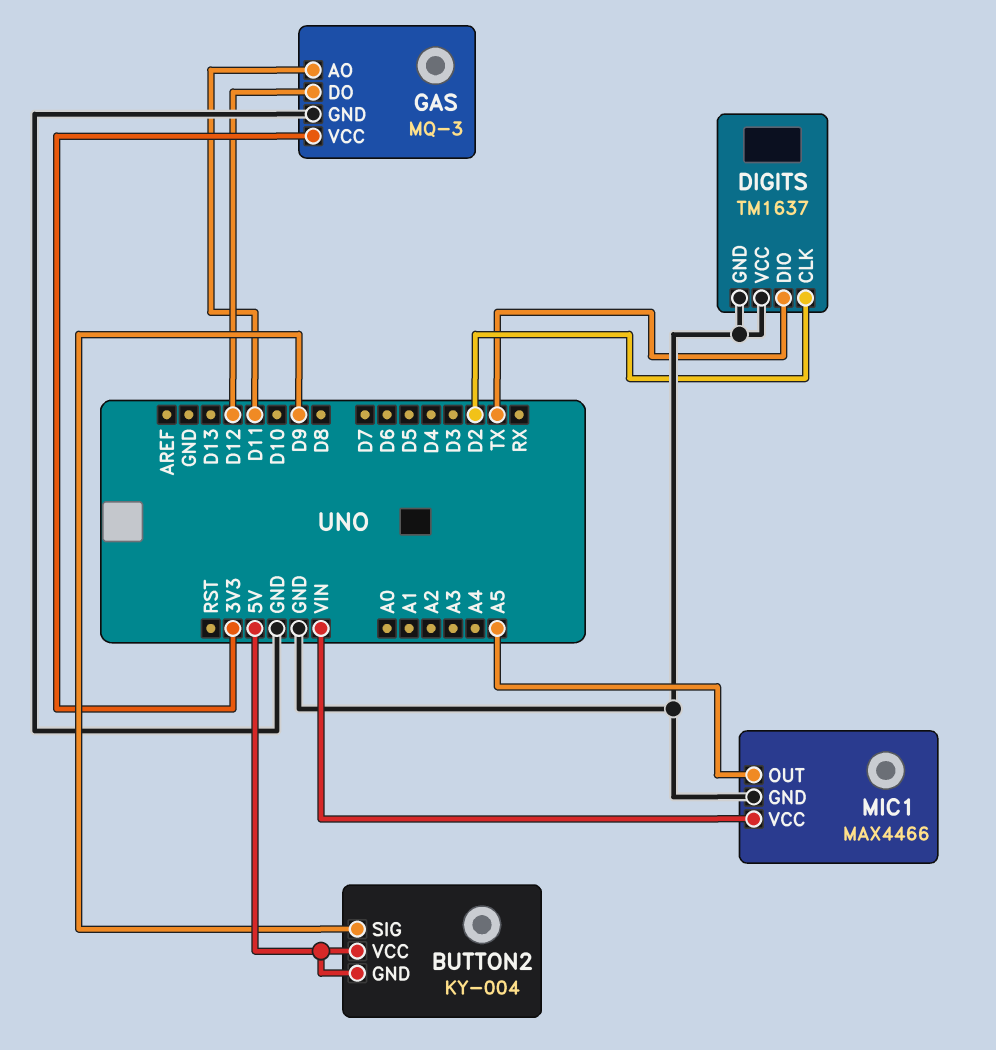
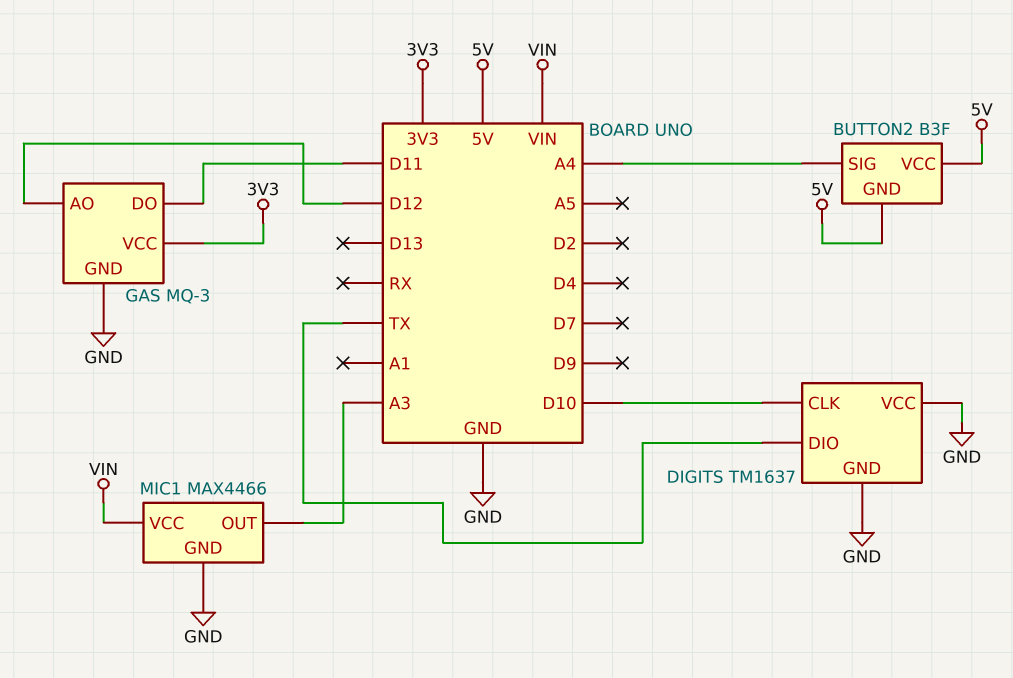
BUTTON2: KY-004 -> B3F
BUTTON2 pin SIG: D9 -> A4
DIGITS pin CLK: D2 -> D10
GAS pin AO: D11 -> D12
GAS pin DO: D12 -> D11
MIC1 pin OUT: A5 -> A3

